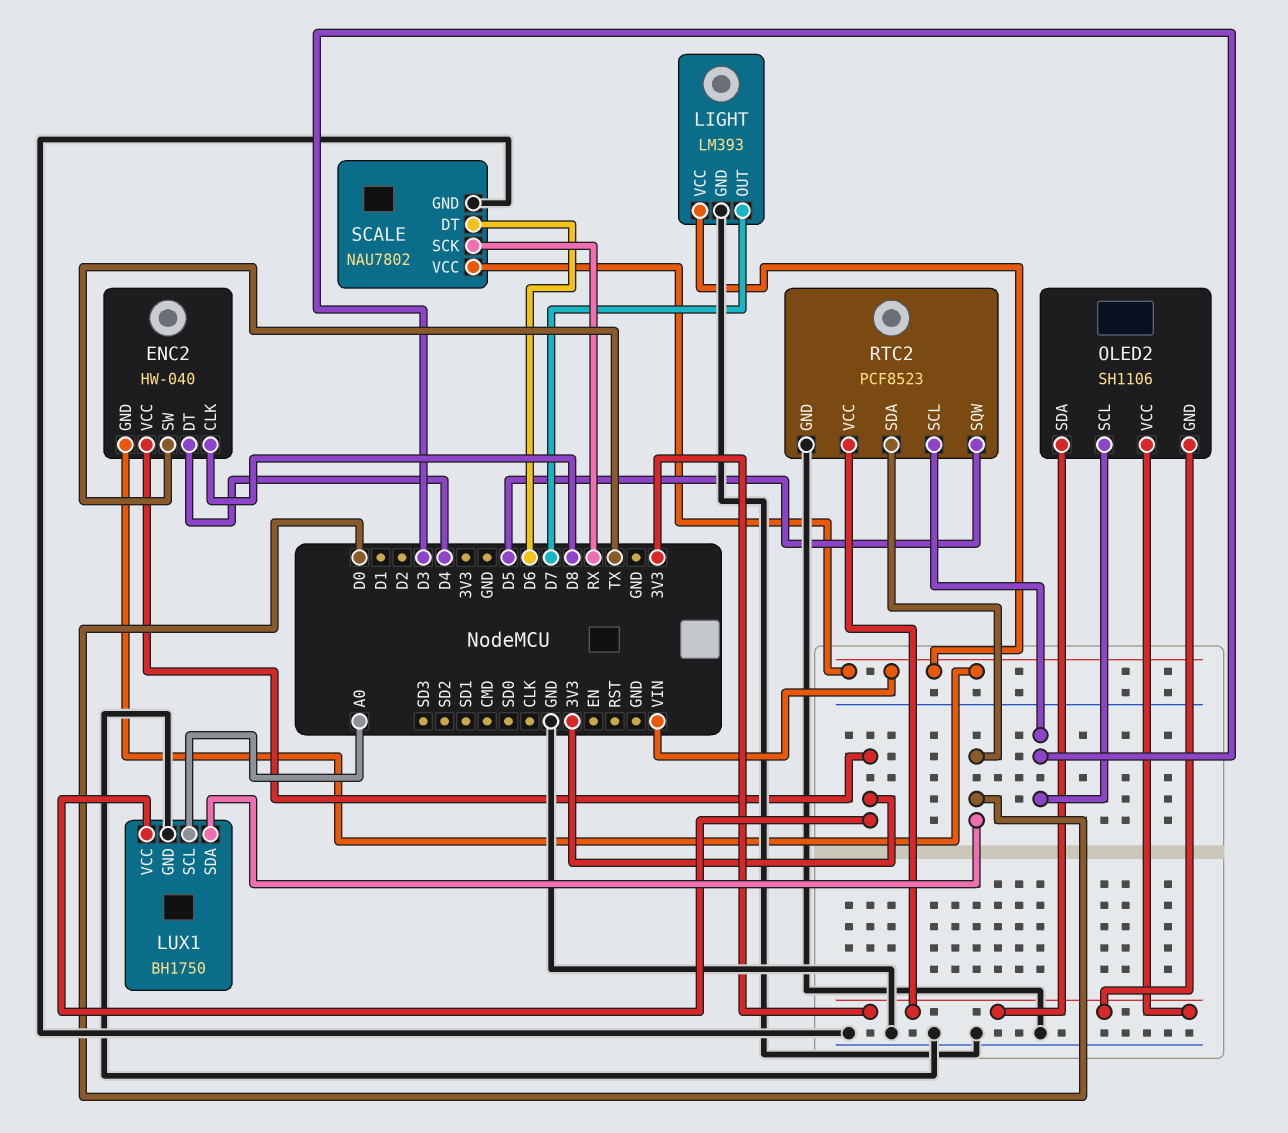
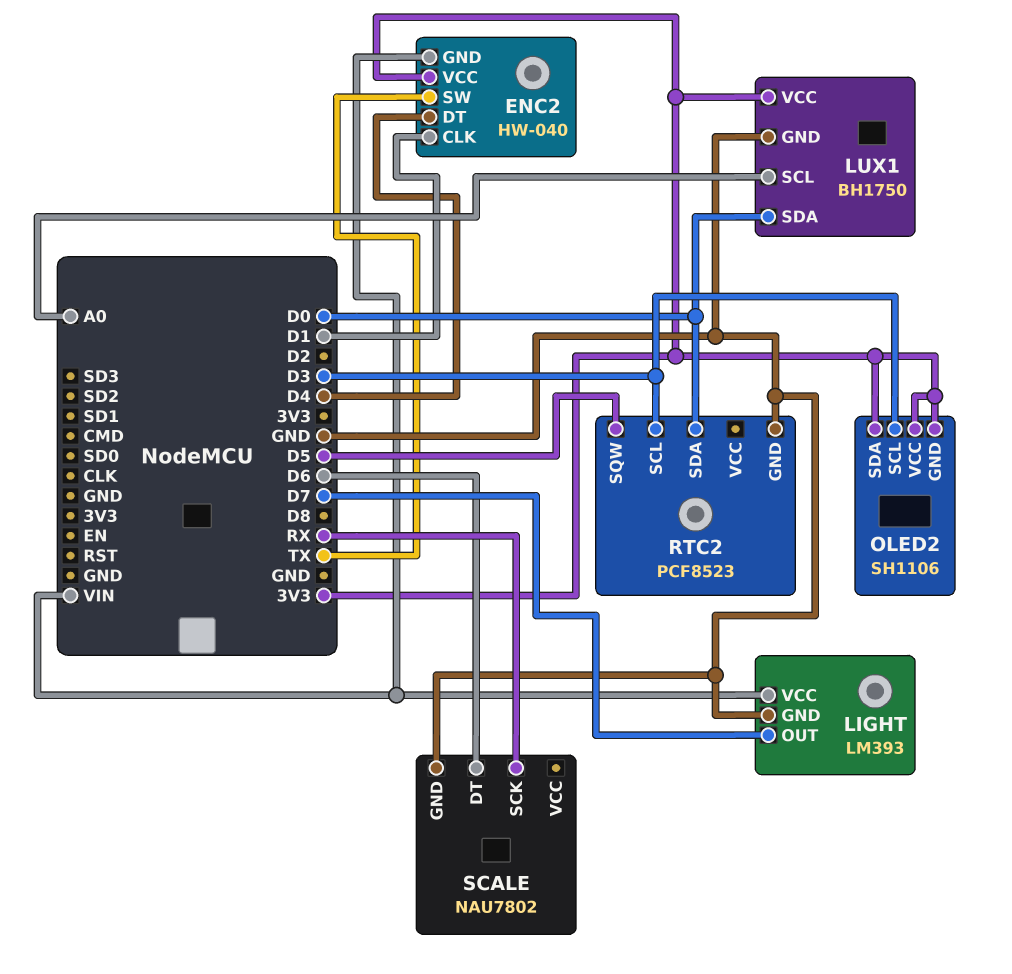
ENC2 pin CLK: D8 -> D1
RTC2 pin VCC: 3V3 -> none
SCALE pin VCC: VIN -> none

